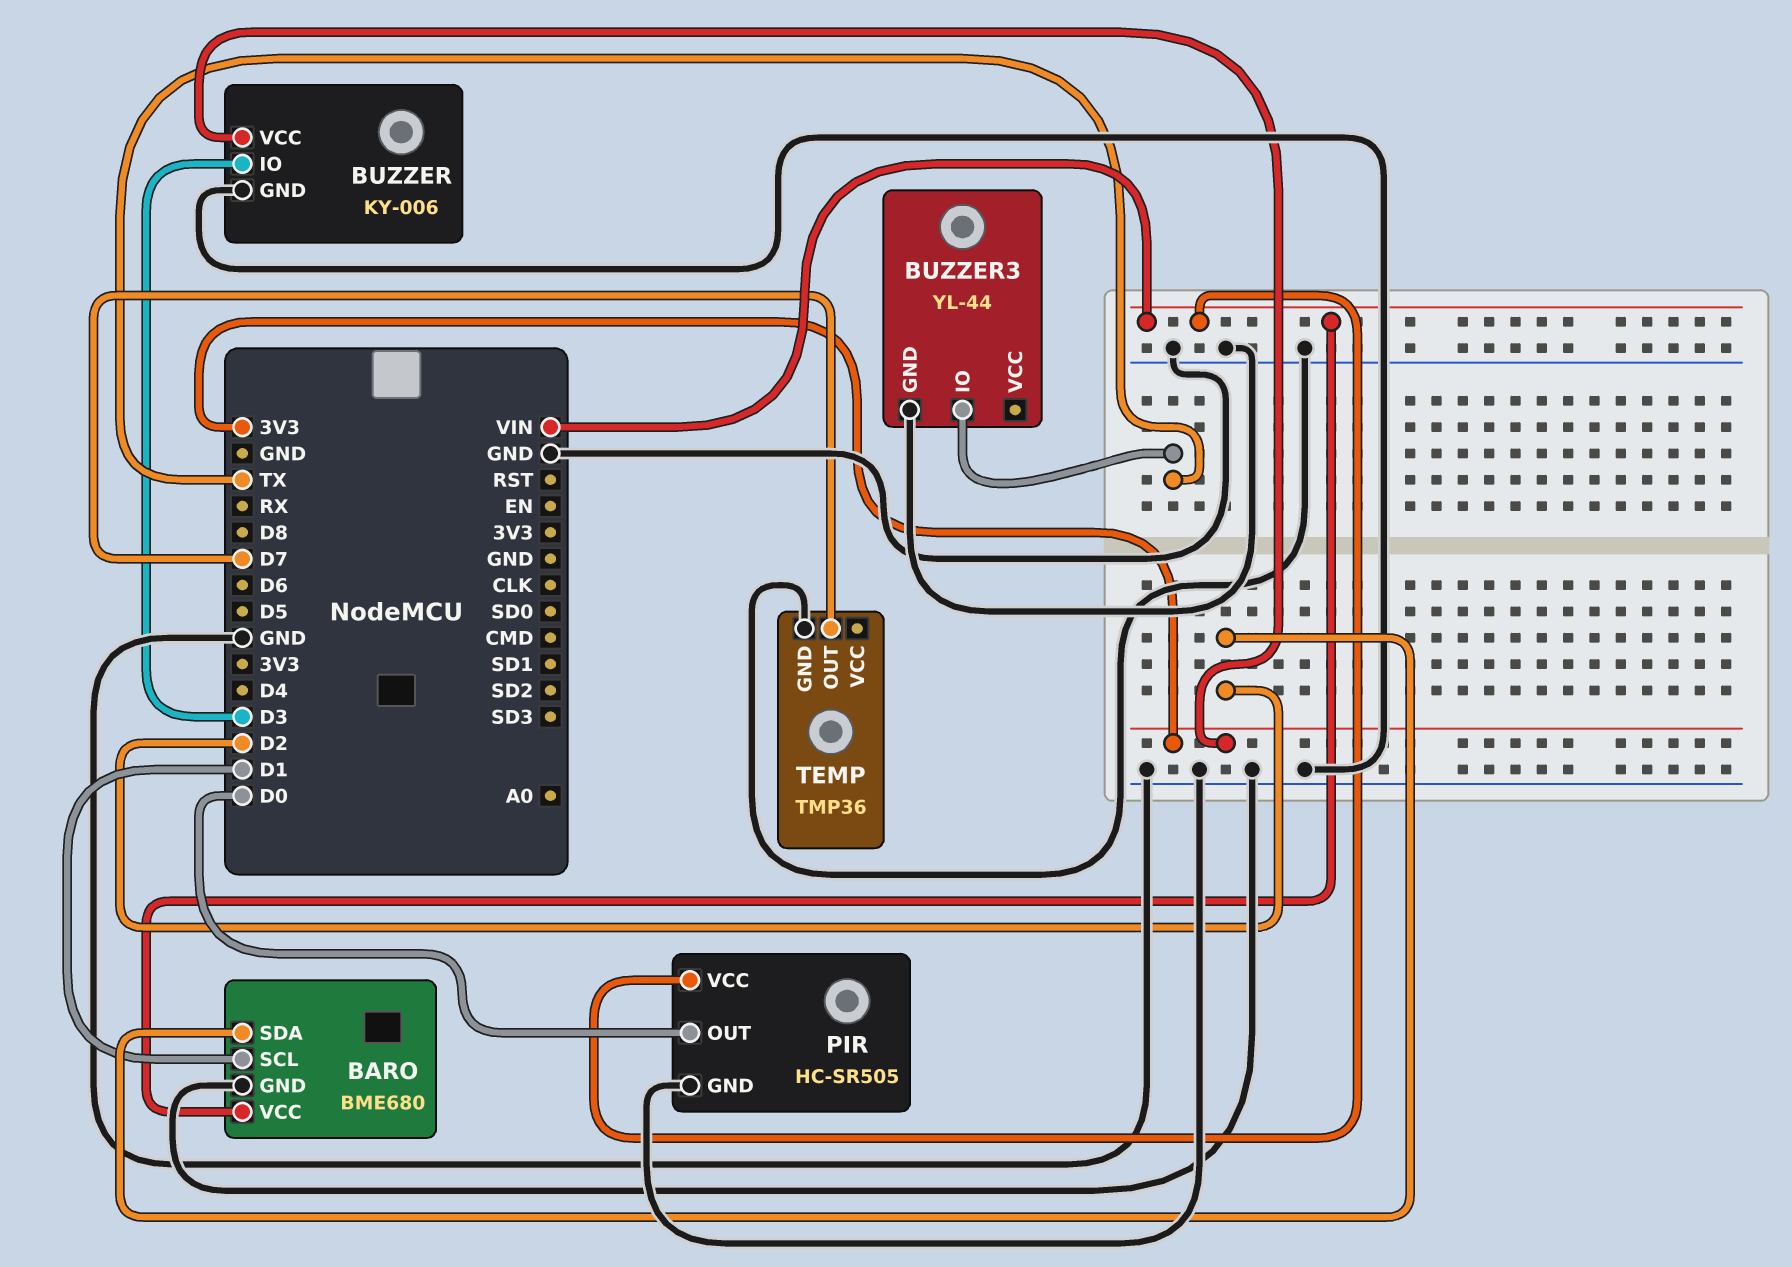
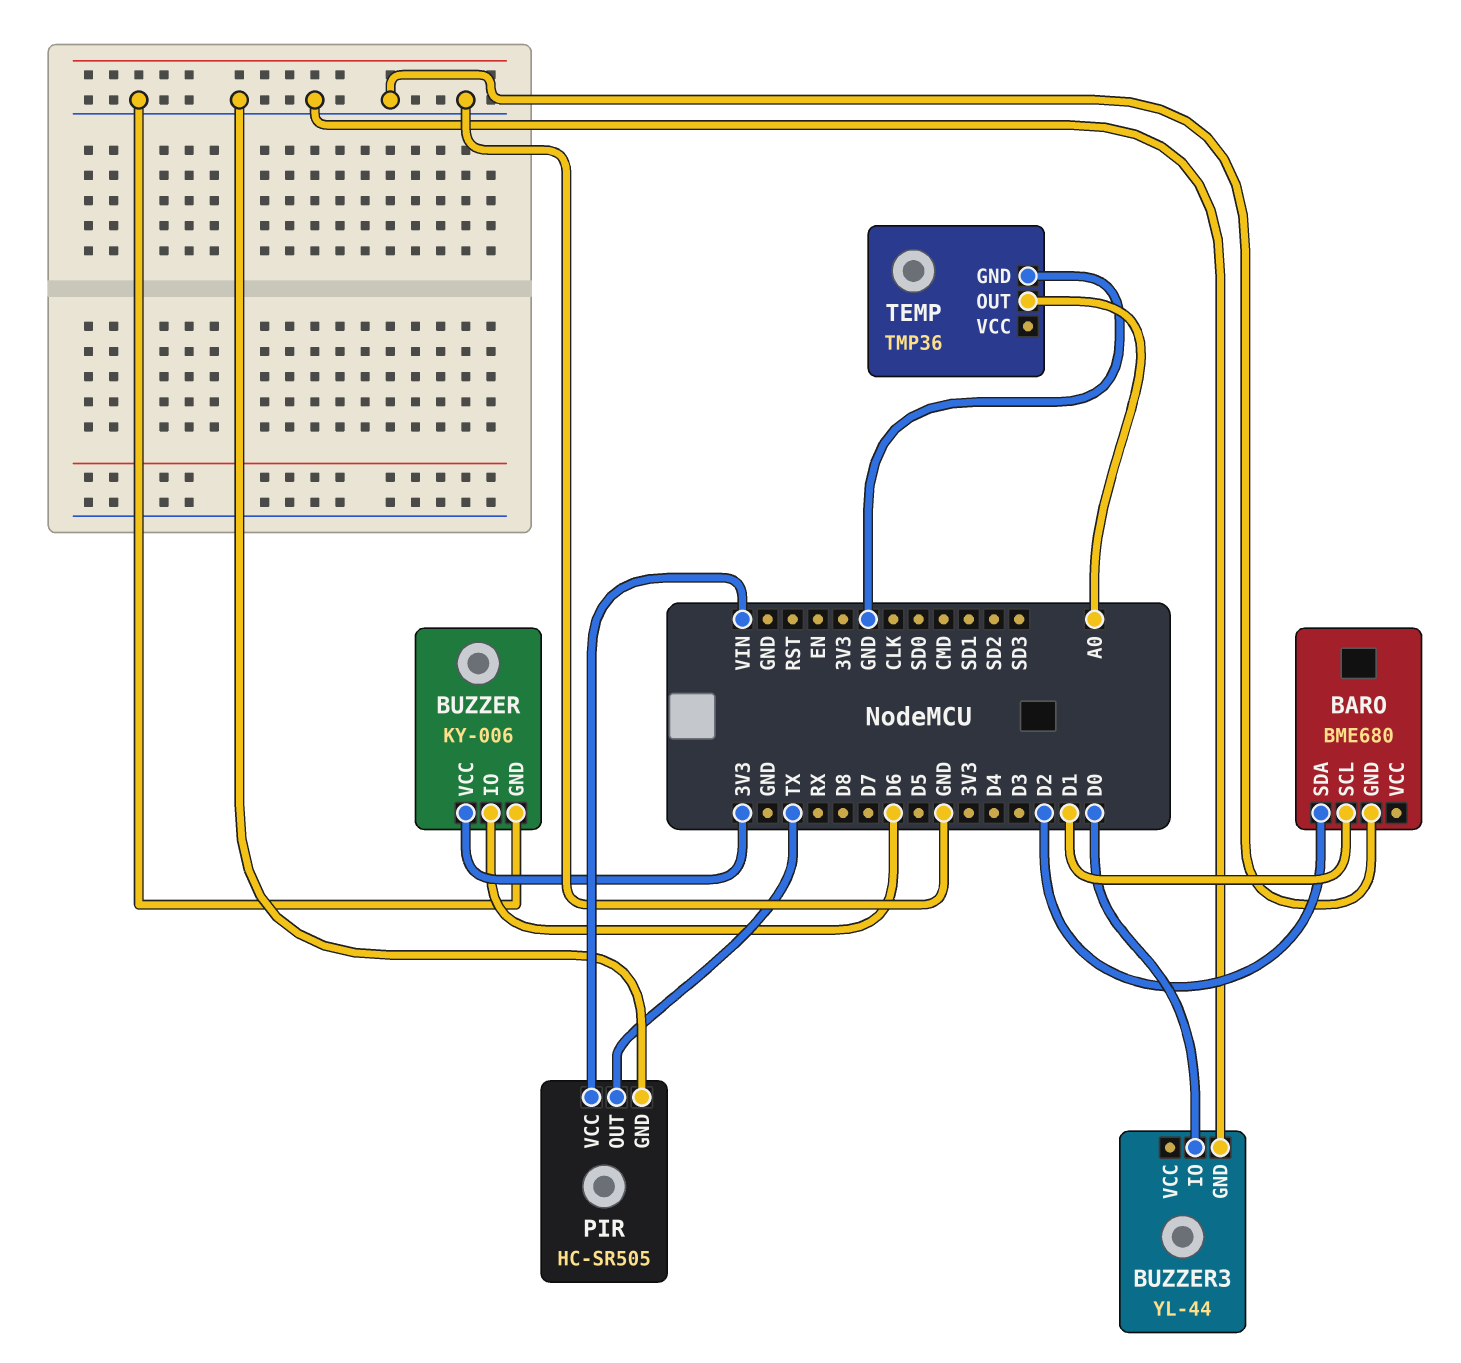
BARO pin VCC: VIN -> none
BUZZER pin IO: D3 -> D6
BUZZER3 pin IO: TX -> D0
PIR pin OUT: D0 -> TX
TEMP pin OUT: D7 -> A0

